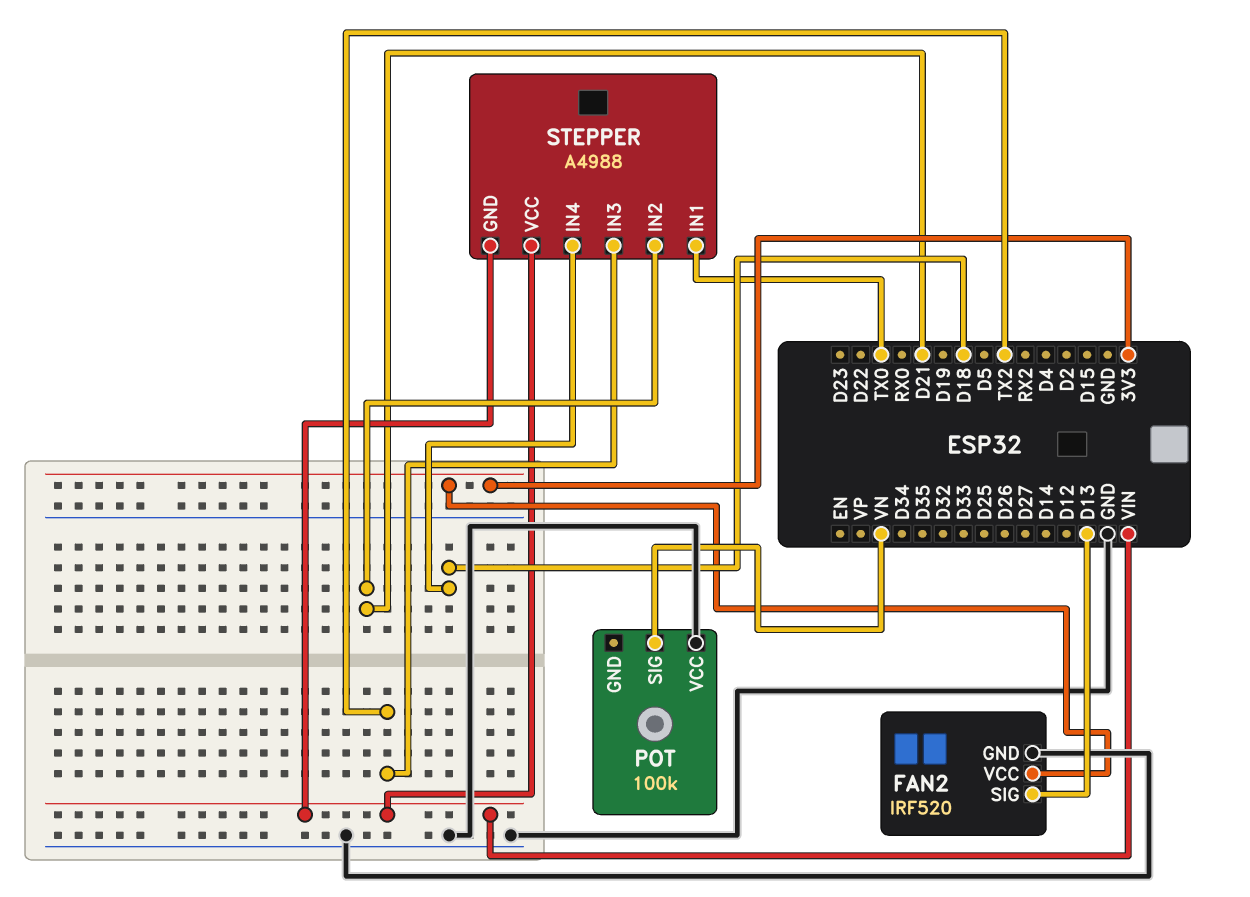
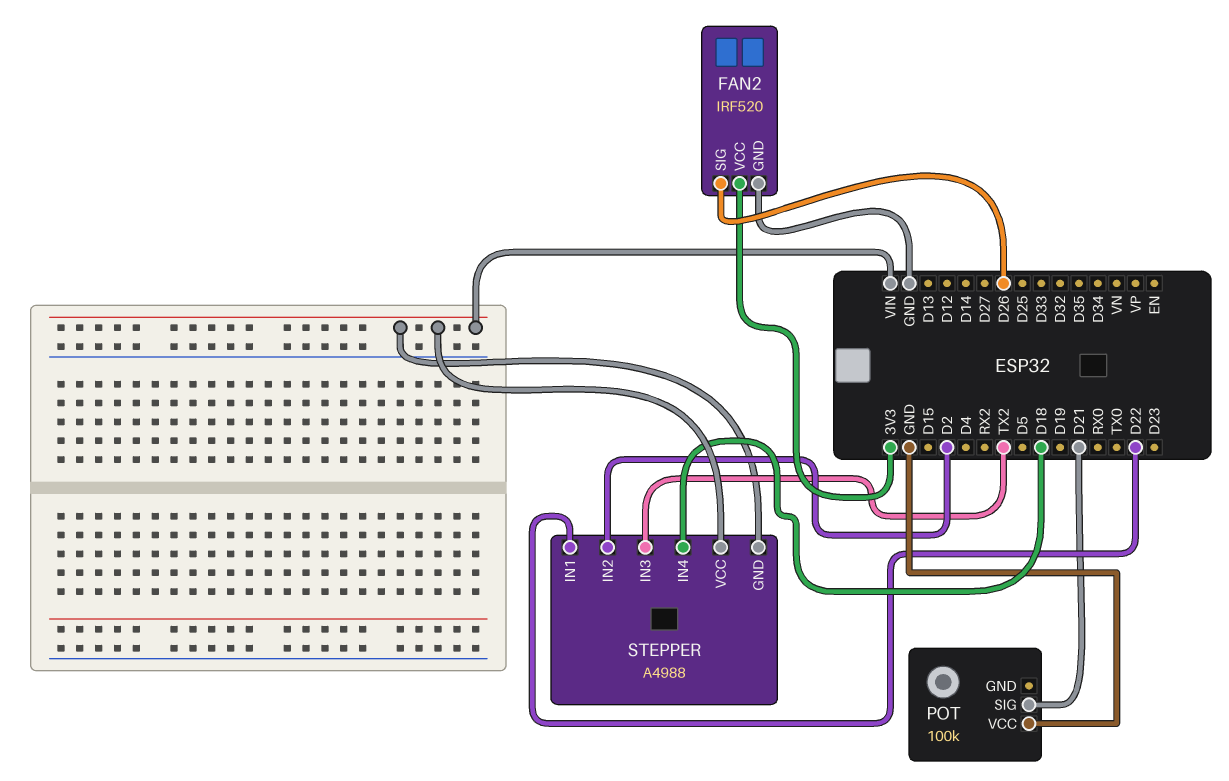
FAN2 pin SIG: D13 -> D26
POT pin SIG: VN -> D21
STEPPER pin IN1: TX0 -> D22
STEPPER pin IN2: D21 -> D2

